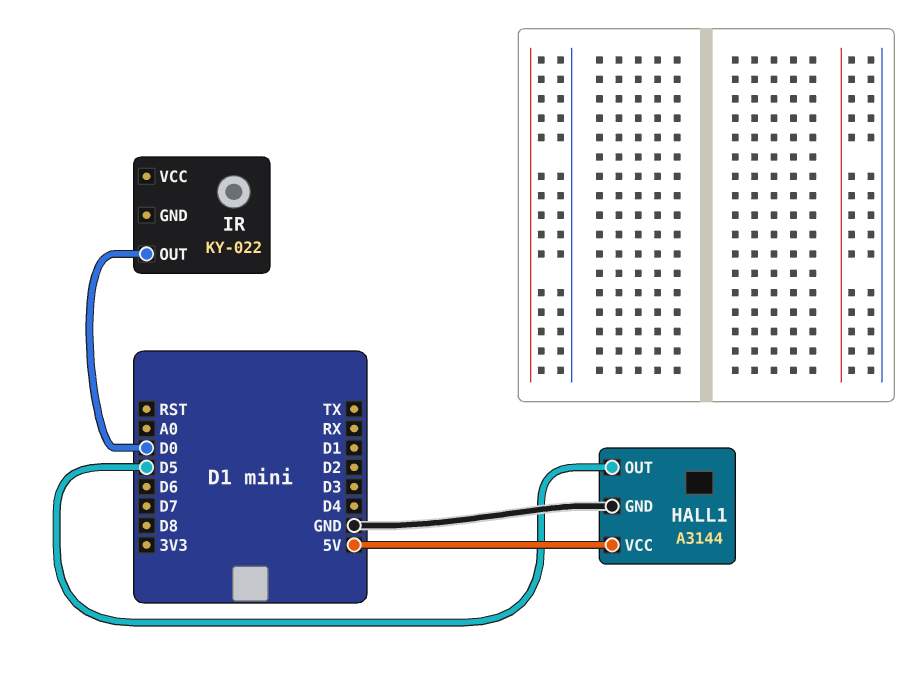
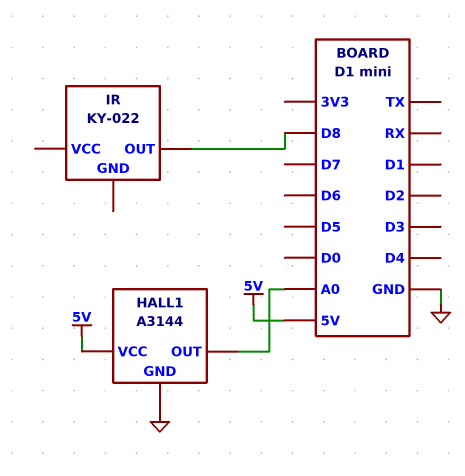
HALL1 pin OUT: D5 -> A0
IR pin OUT: D0 -> D8

